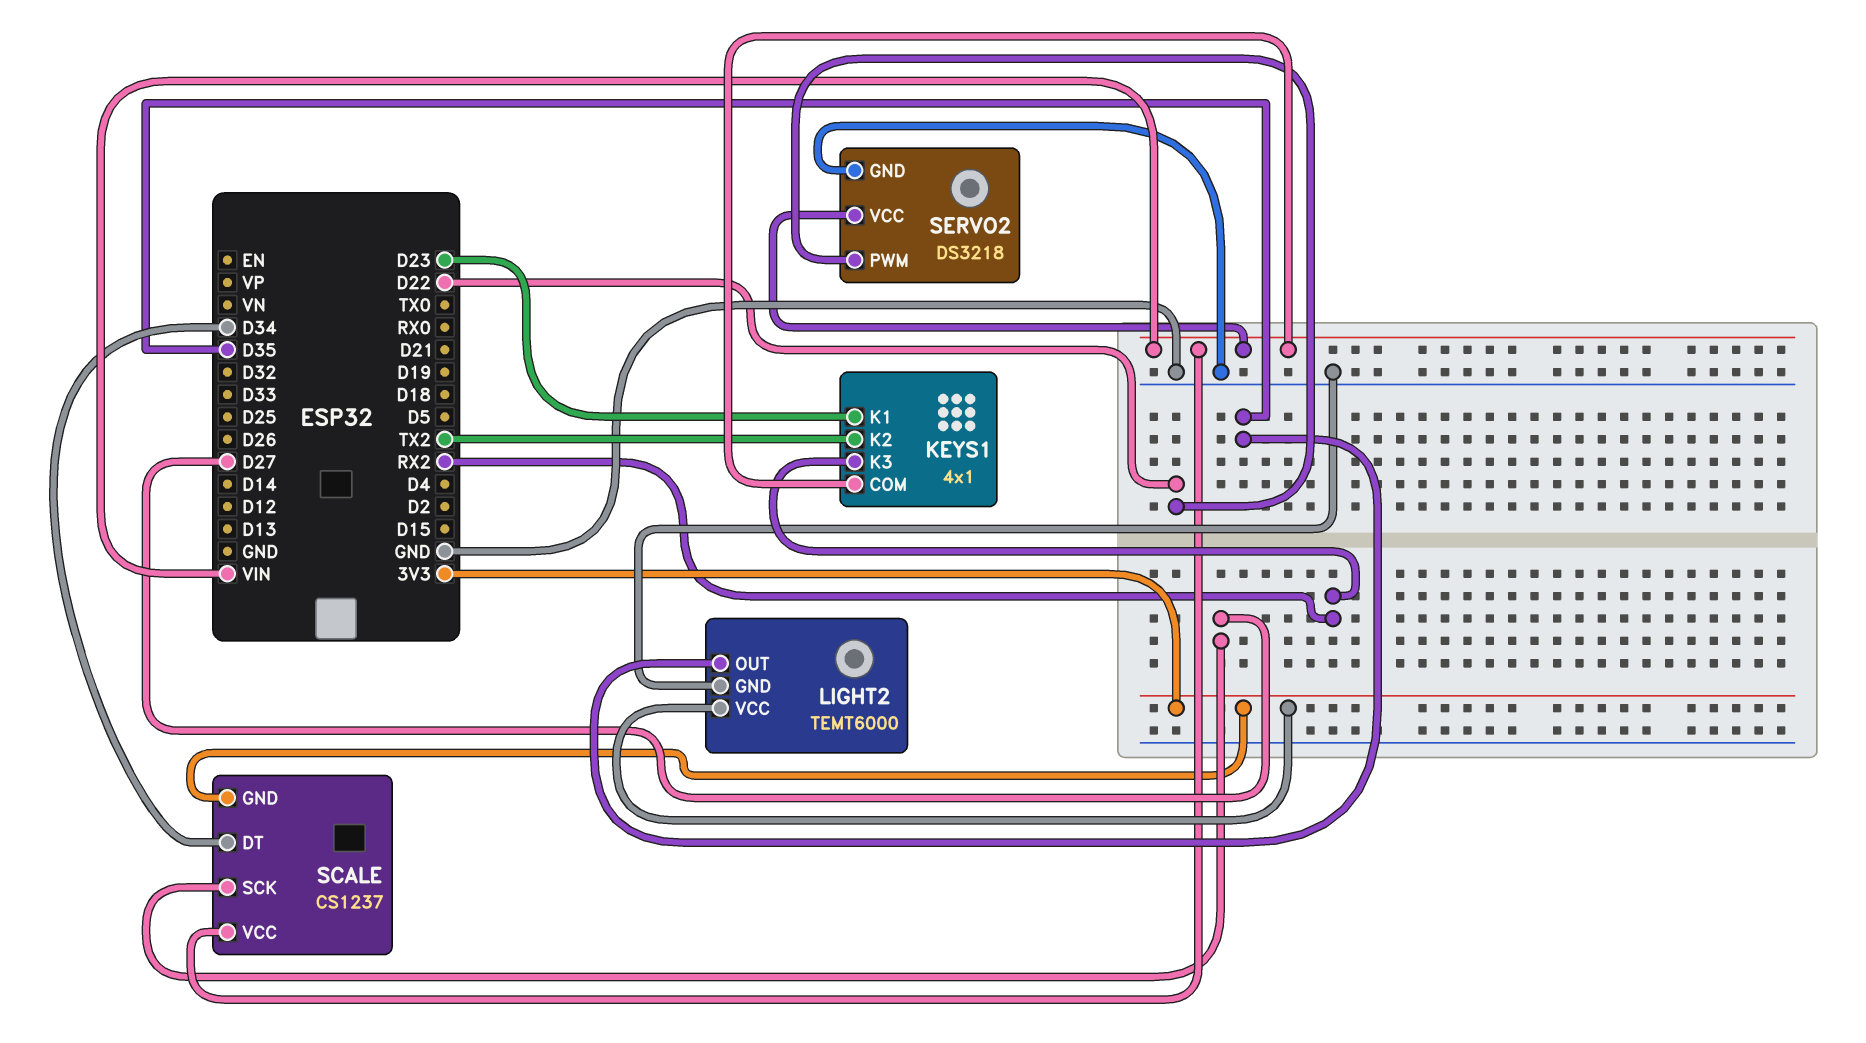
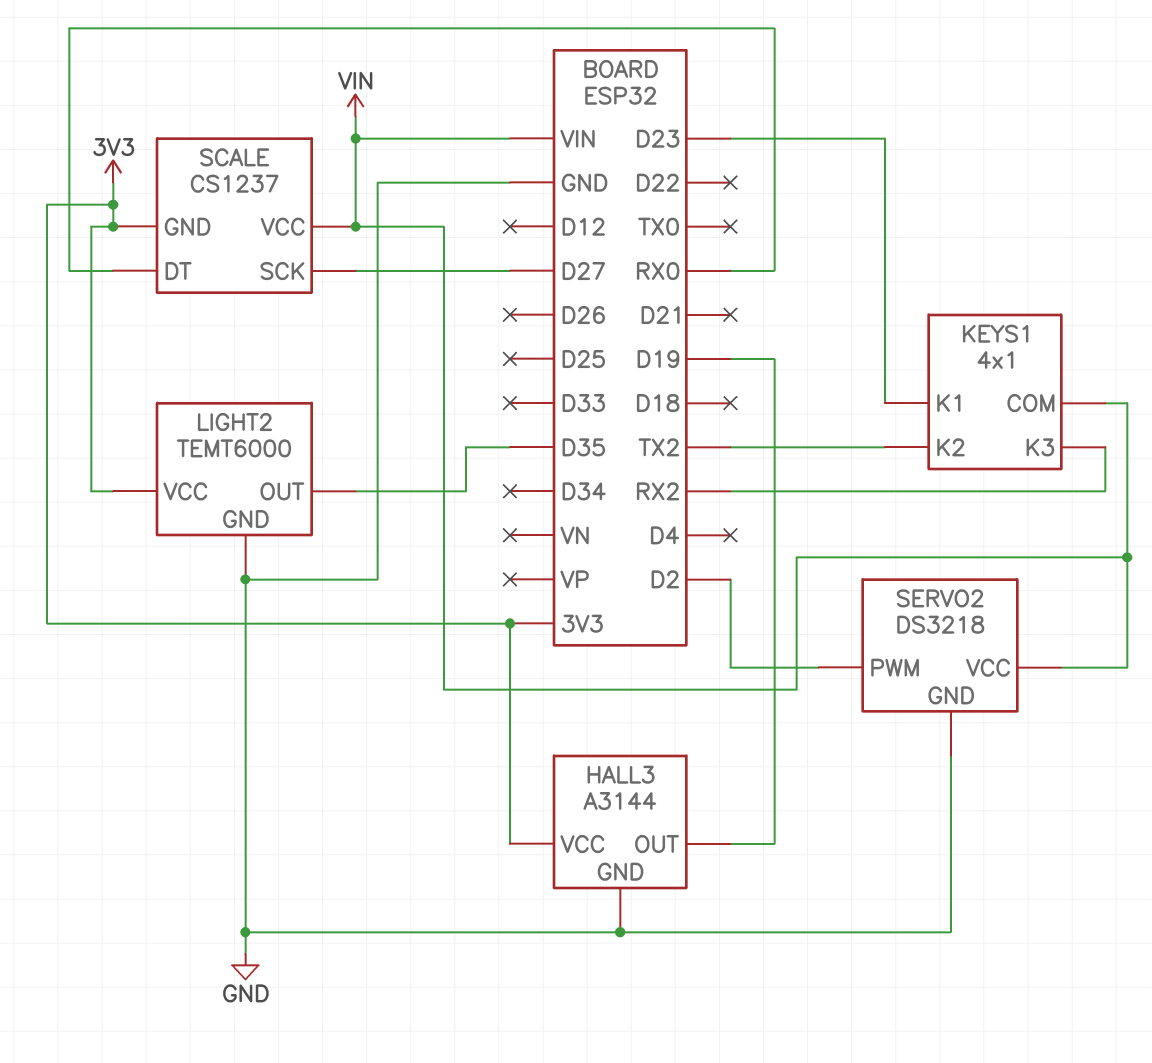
HALL3: none -> A3144
HALL3 pin GND: none -> GND
HALL3 pin OUT: none -> D19
HALL3 pin VCC: none -> 3V3
SCALE pin DT: D34 -> RX0
SERVO2 pin PWM: D22 -> D2

